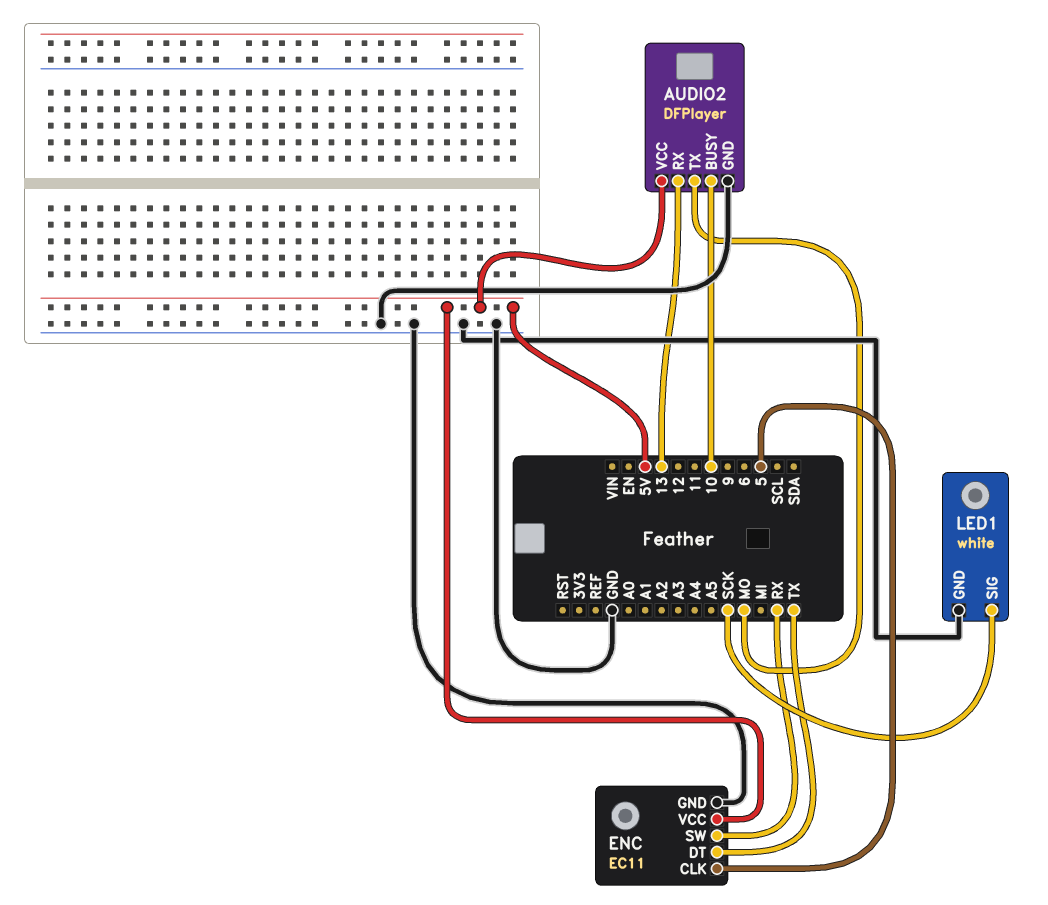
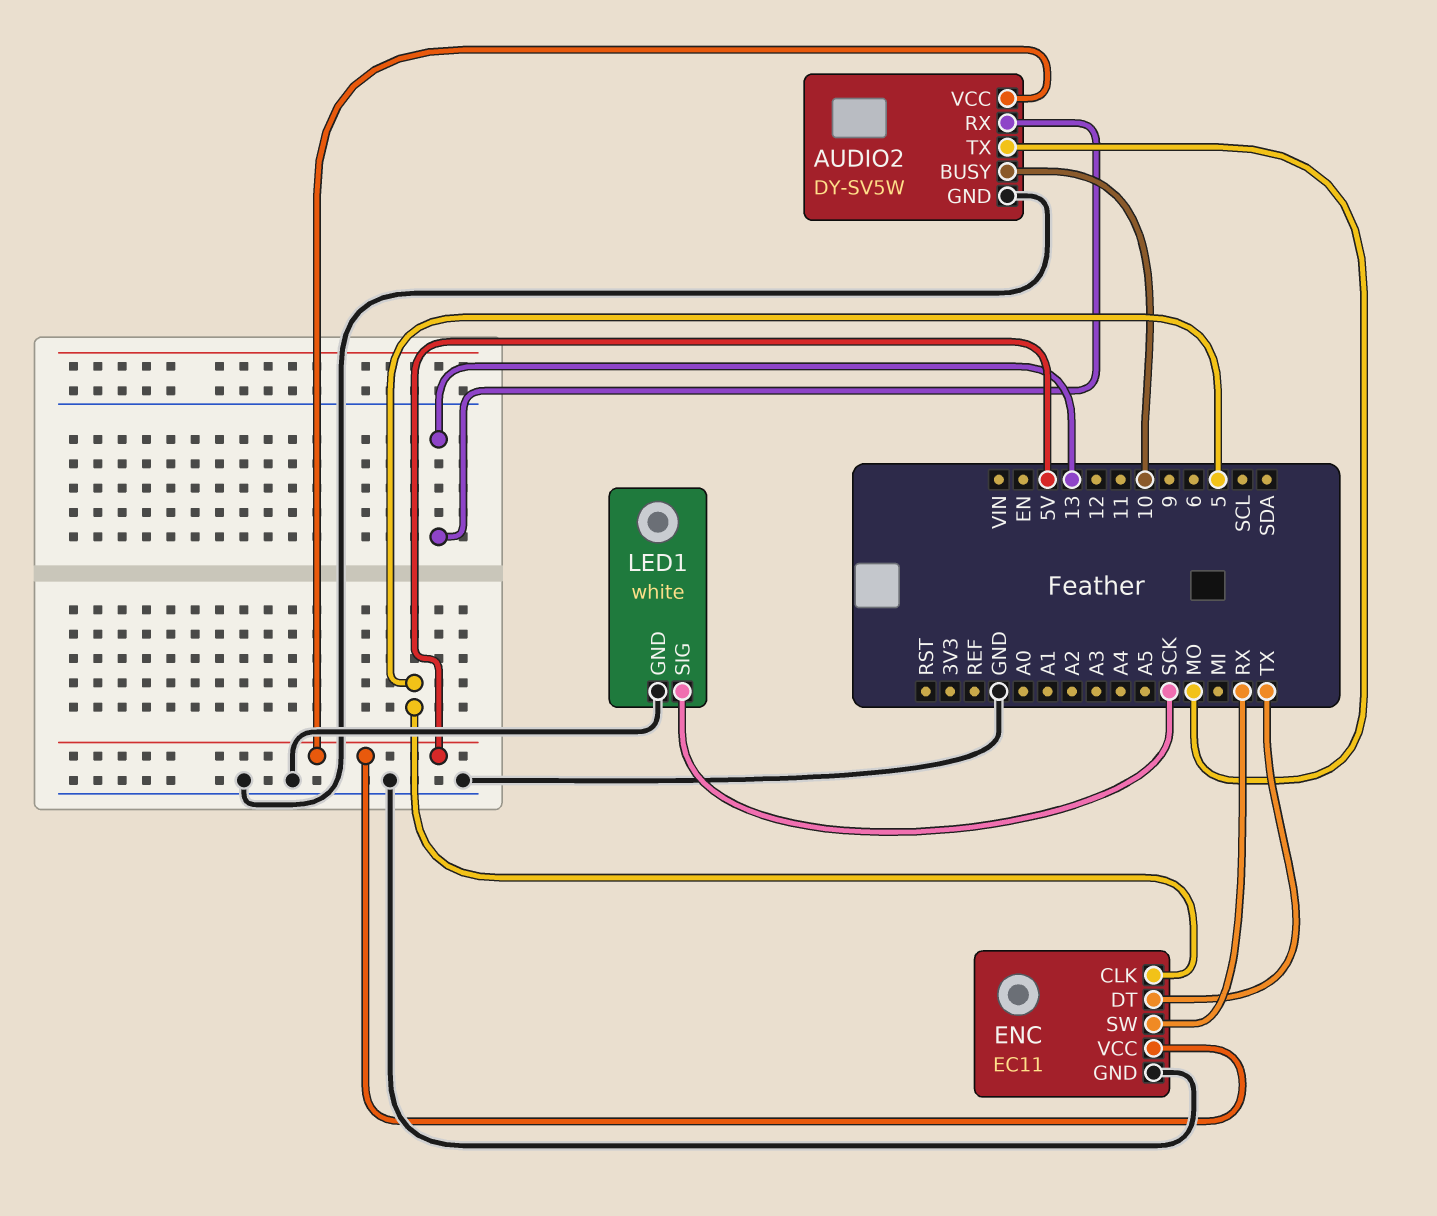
AUDIO2: DFPlayer -> DY-SV5W

